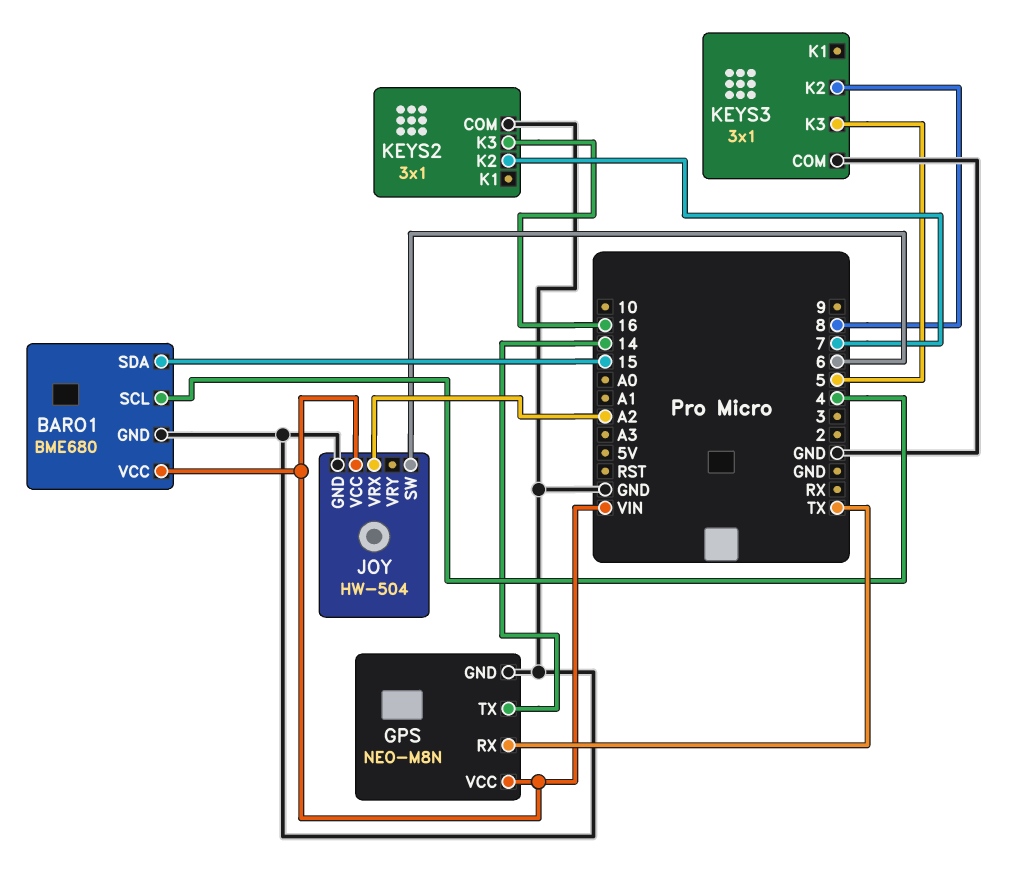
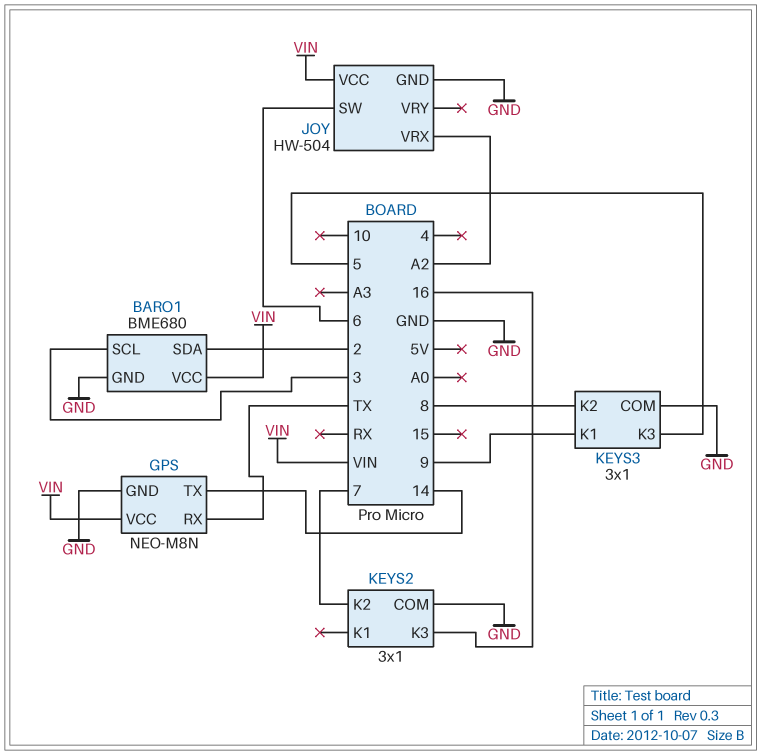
BARO1 pin SCL: 4 -> 3
BARO1 pin SDA: 15 -> 2
KEYS3 pin K1: none -> 9

